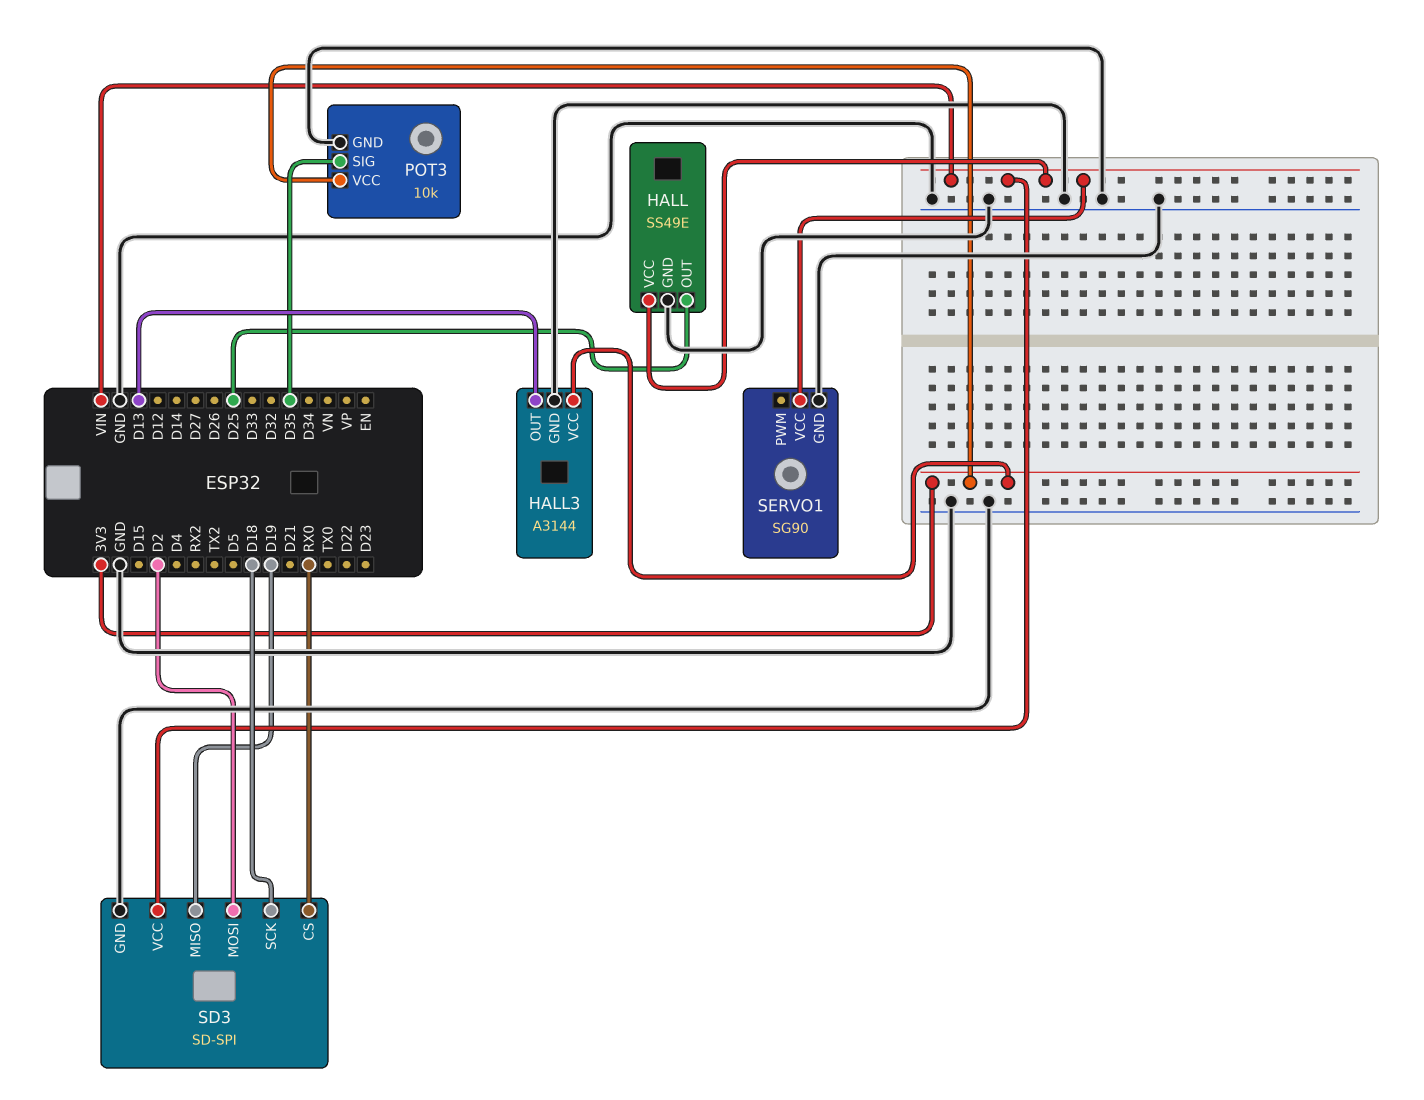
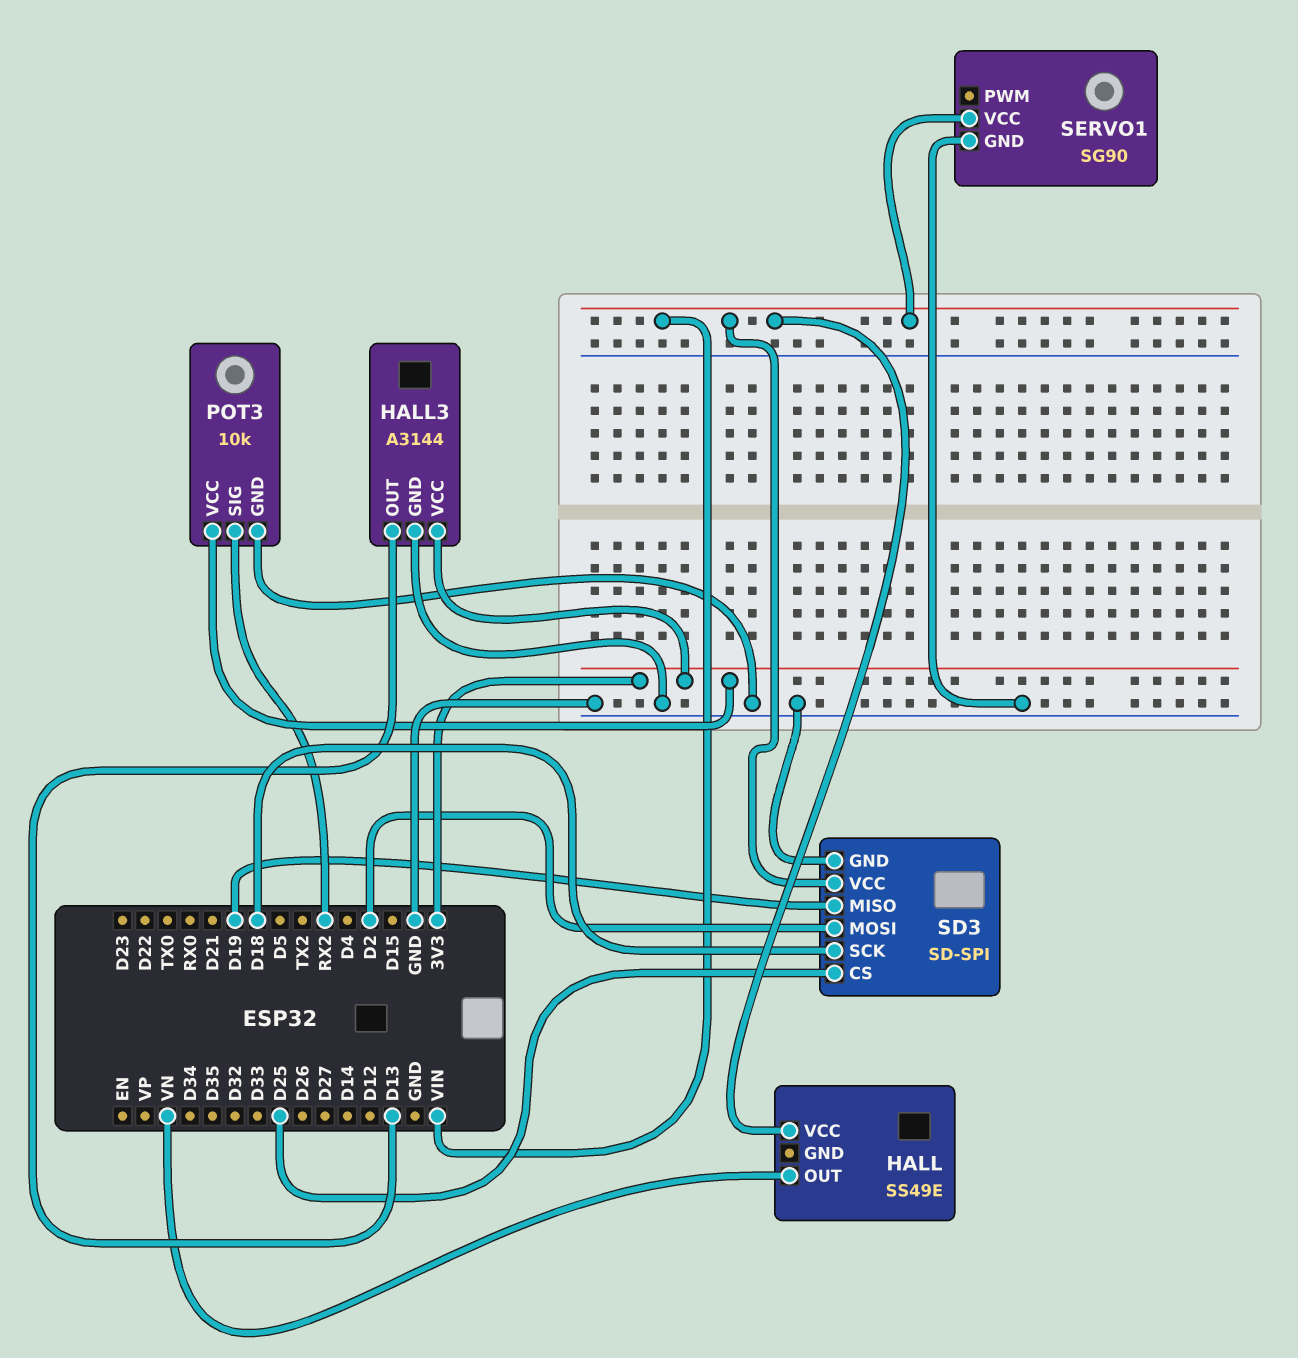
HALL pin GND: GND -> none
HALL pin OUT: D25 -> VN
POT3 pin SIG: D35 -> RX2
SD3 pin CS: RX0 -> D25

